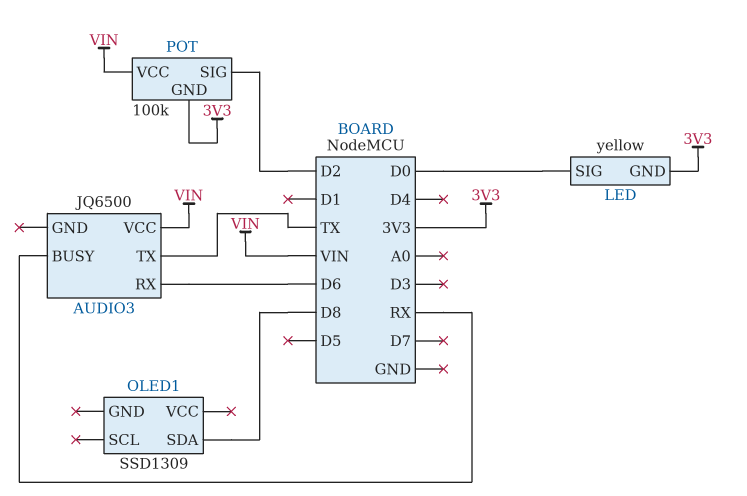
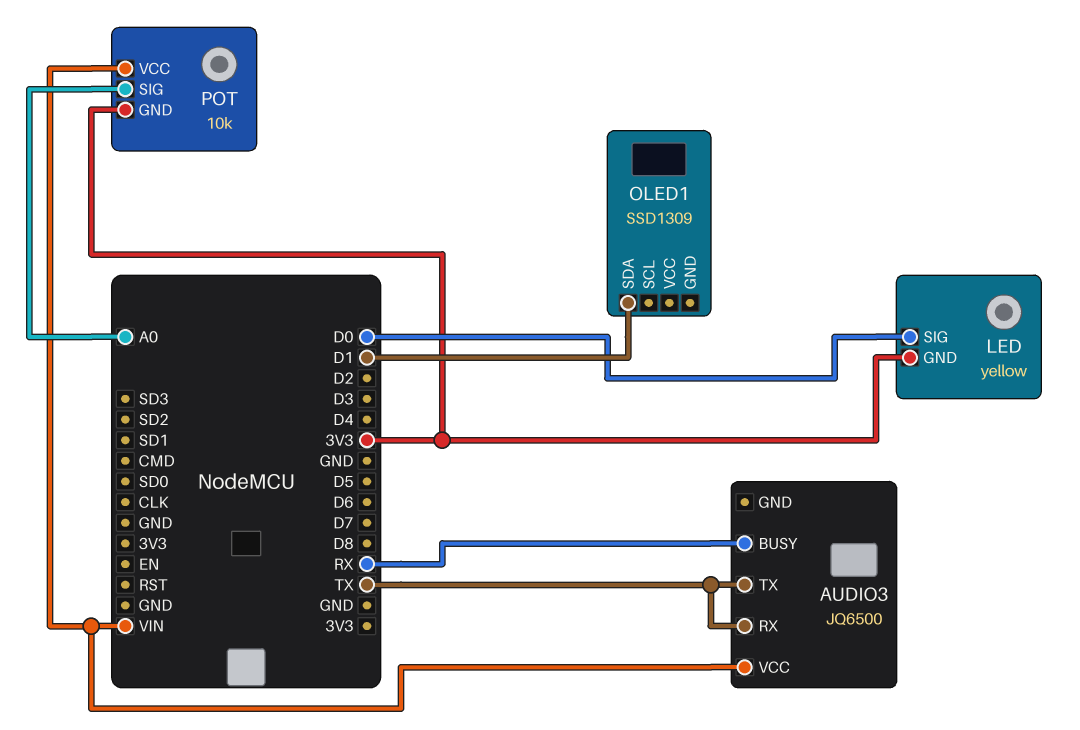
AUDIO3 pin RX: D6 -> TX
OLED1 pin SDA: D8 -> D1
POT: 100k -> 10k
POT pin SIG: D2 -> A0

